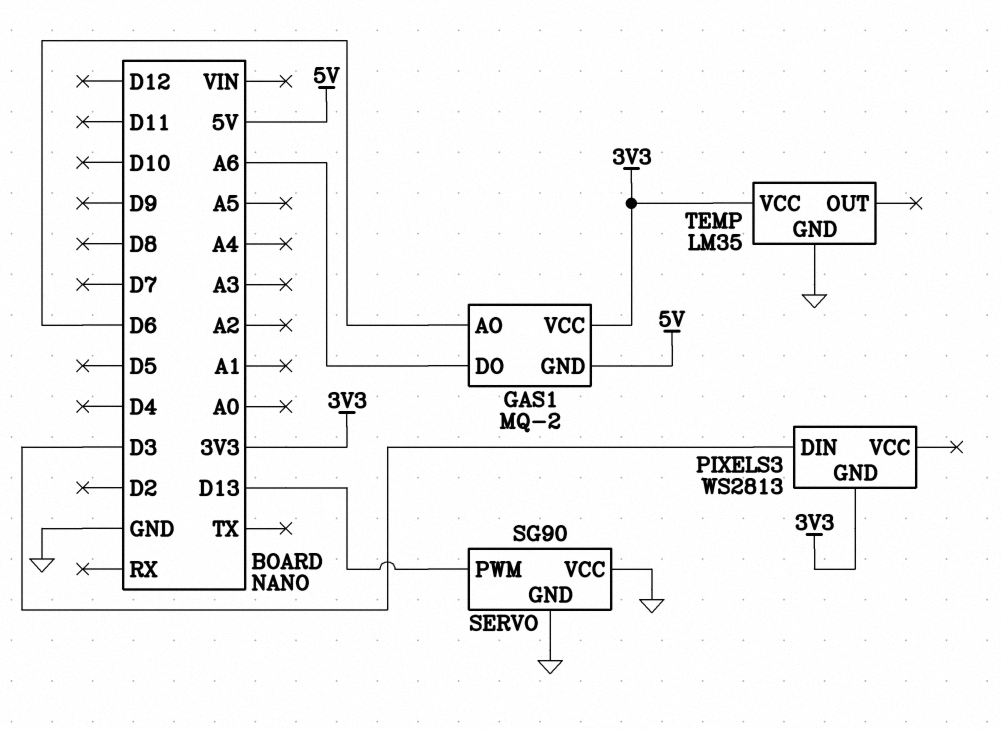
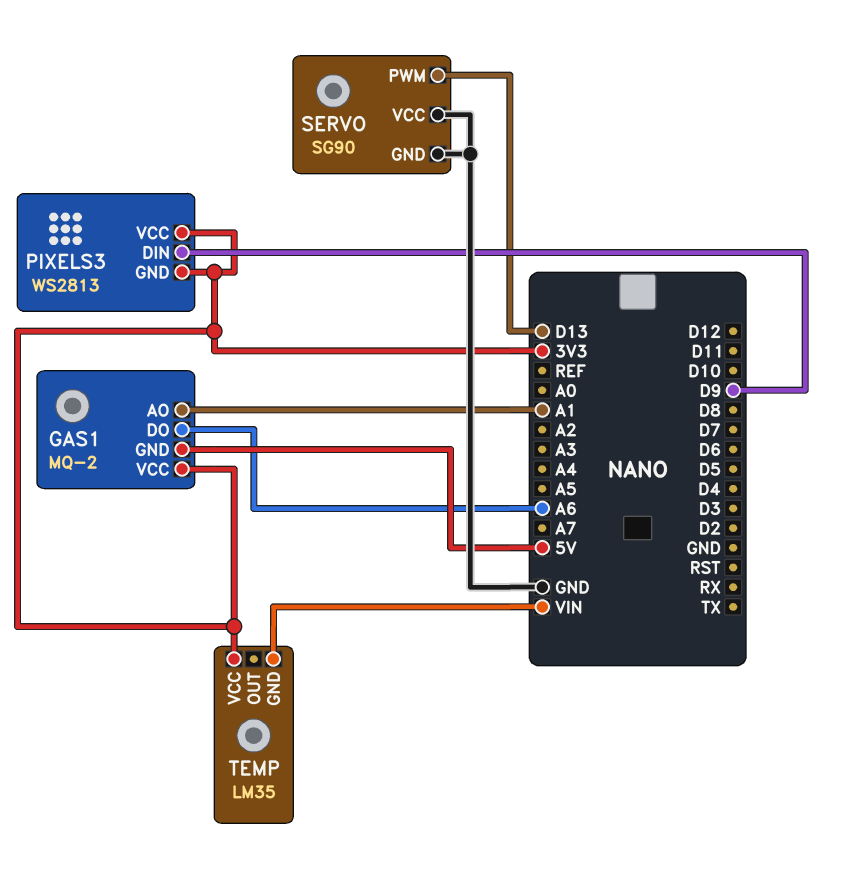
GAS1 pin AO: D6 -> A1
PIXELS3 pin DIN: D3 -> D9
PIXELS3 pin VCC: none -> 3V3
TEMP pin GND: GND -> VIN

